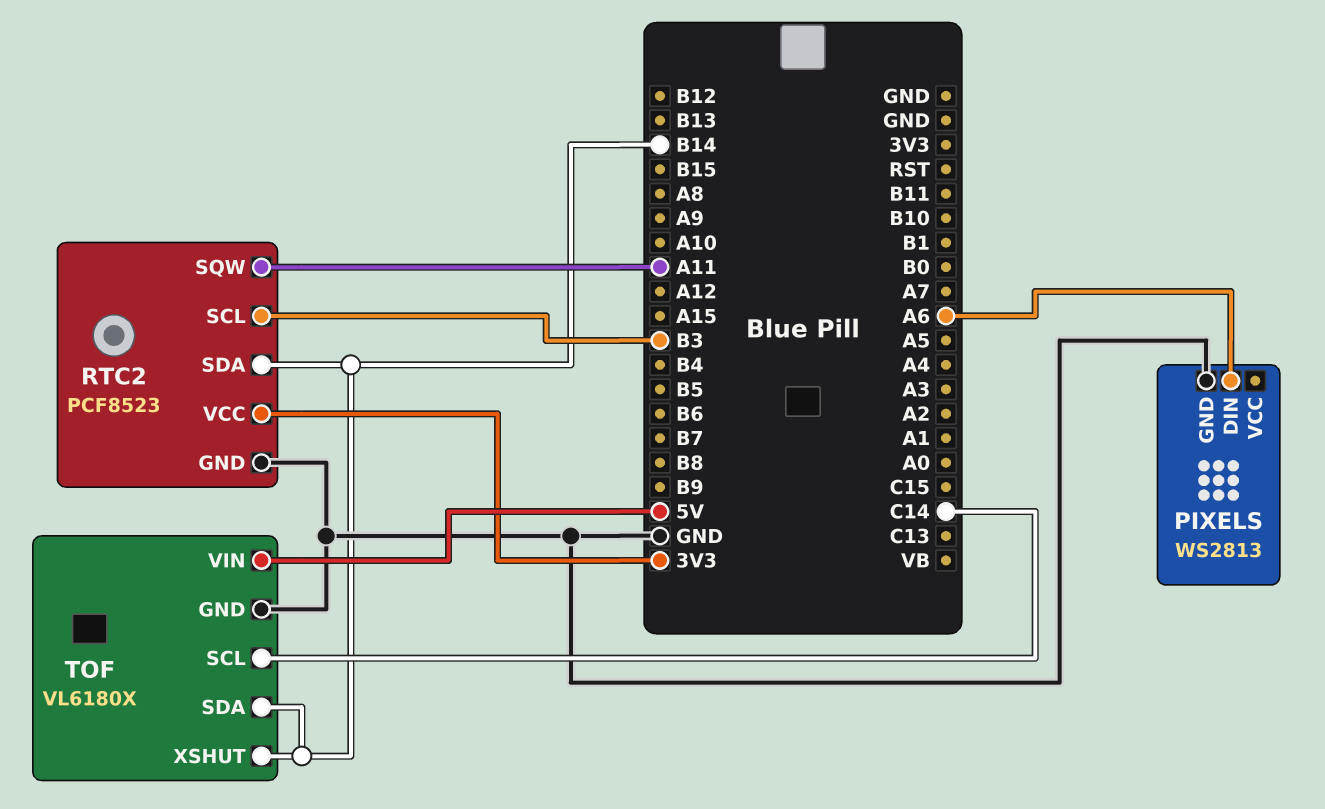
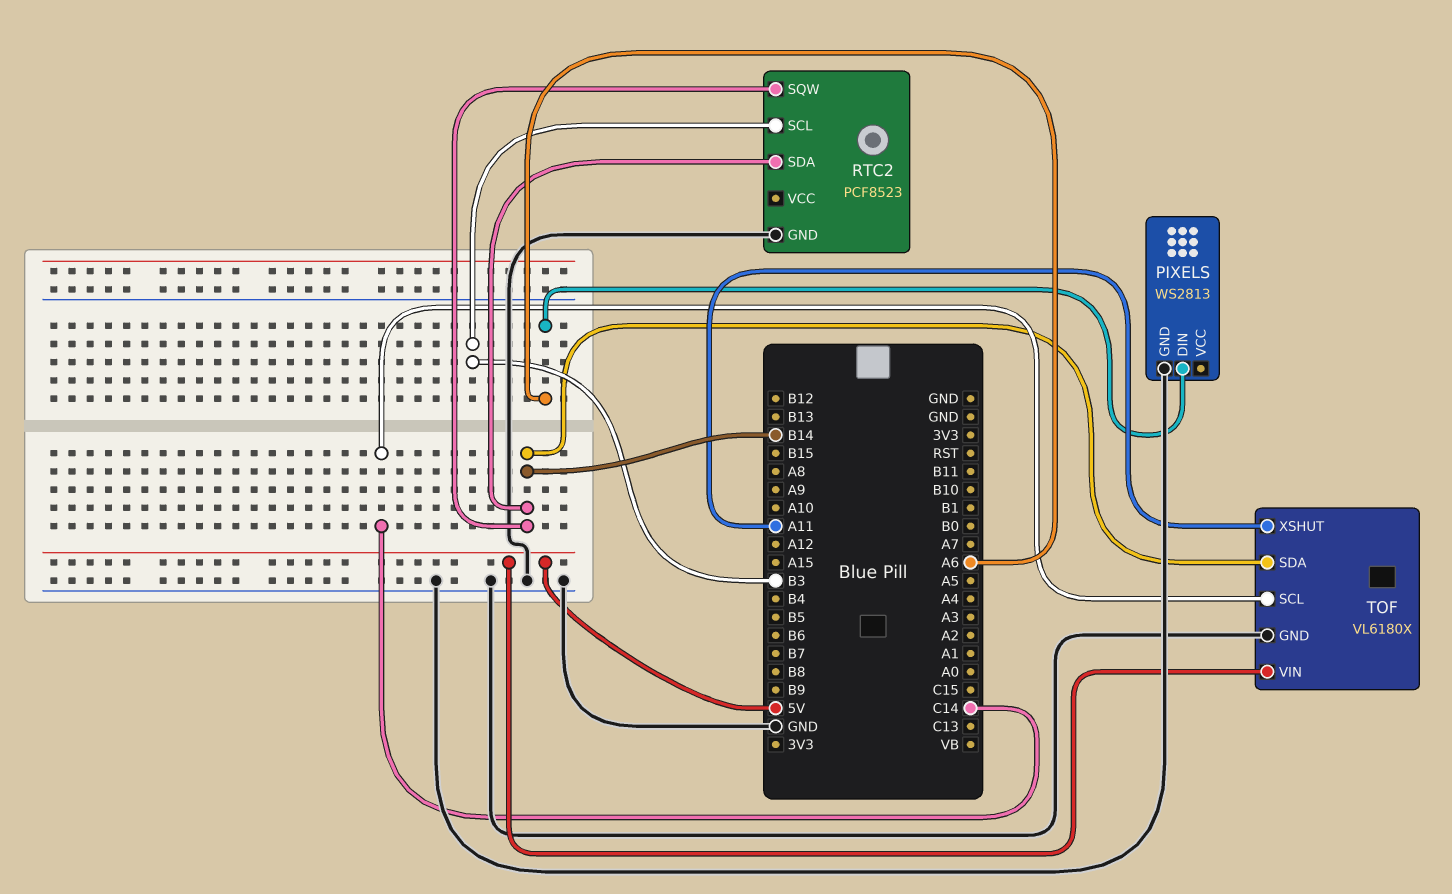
RTC2 pin SQW: A11 -> B14
RTC2 pin VCC: 3V3 -> none
TOF pin XSHUT: B14 -> A11

